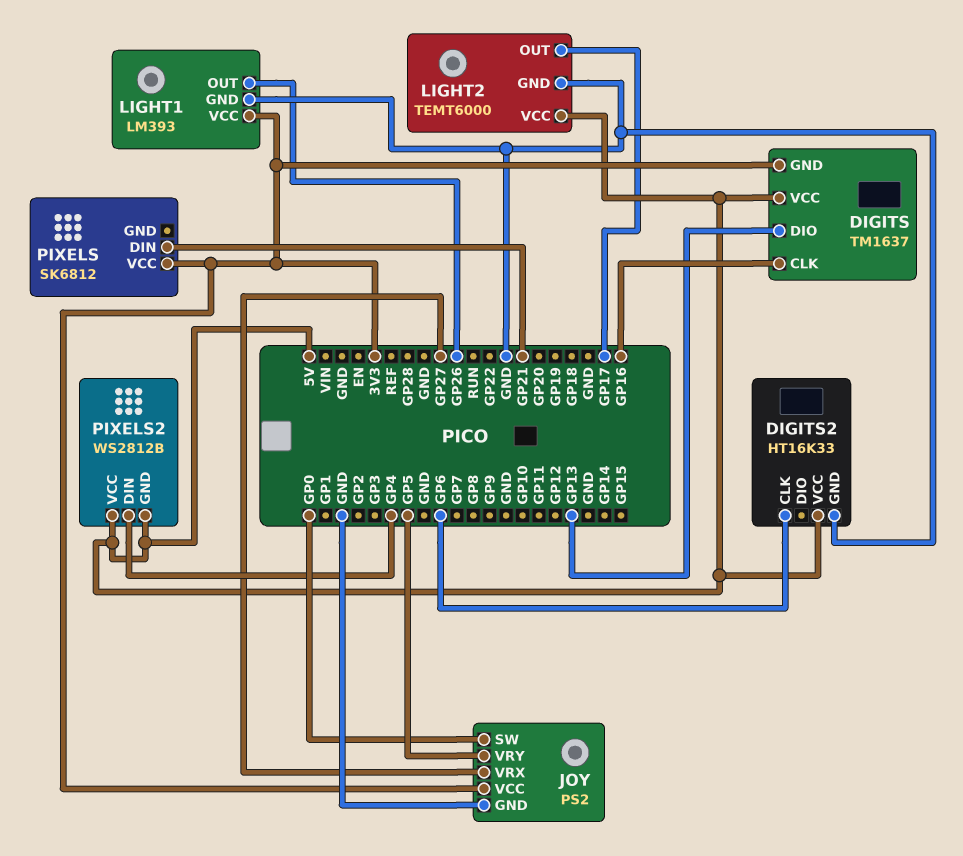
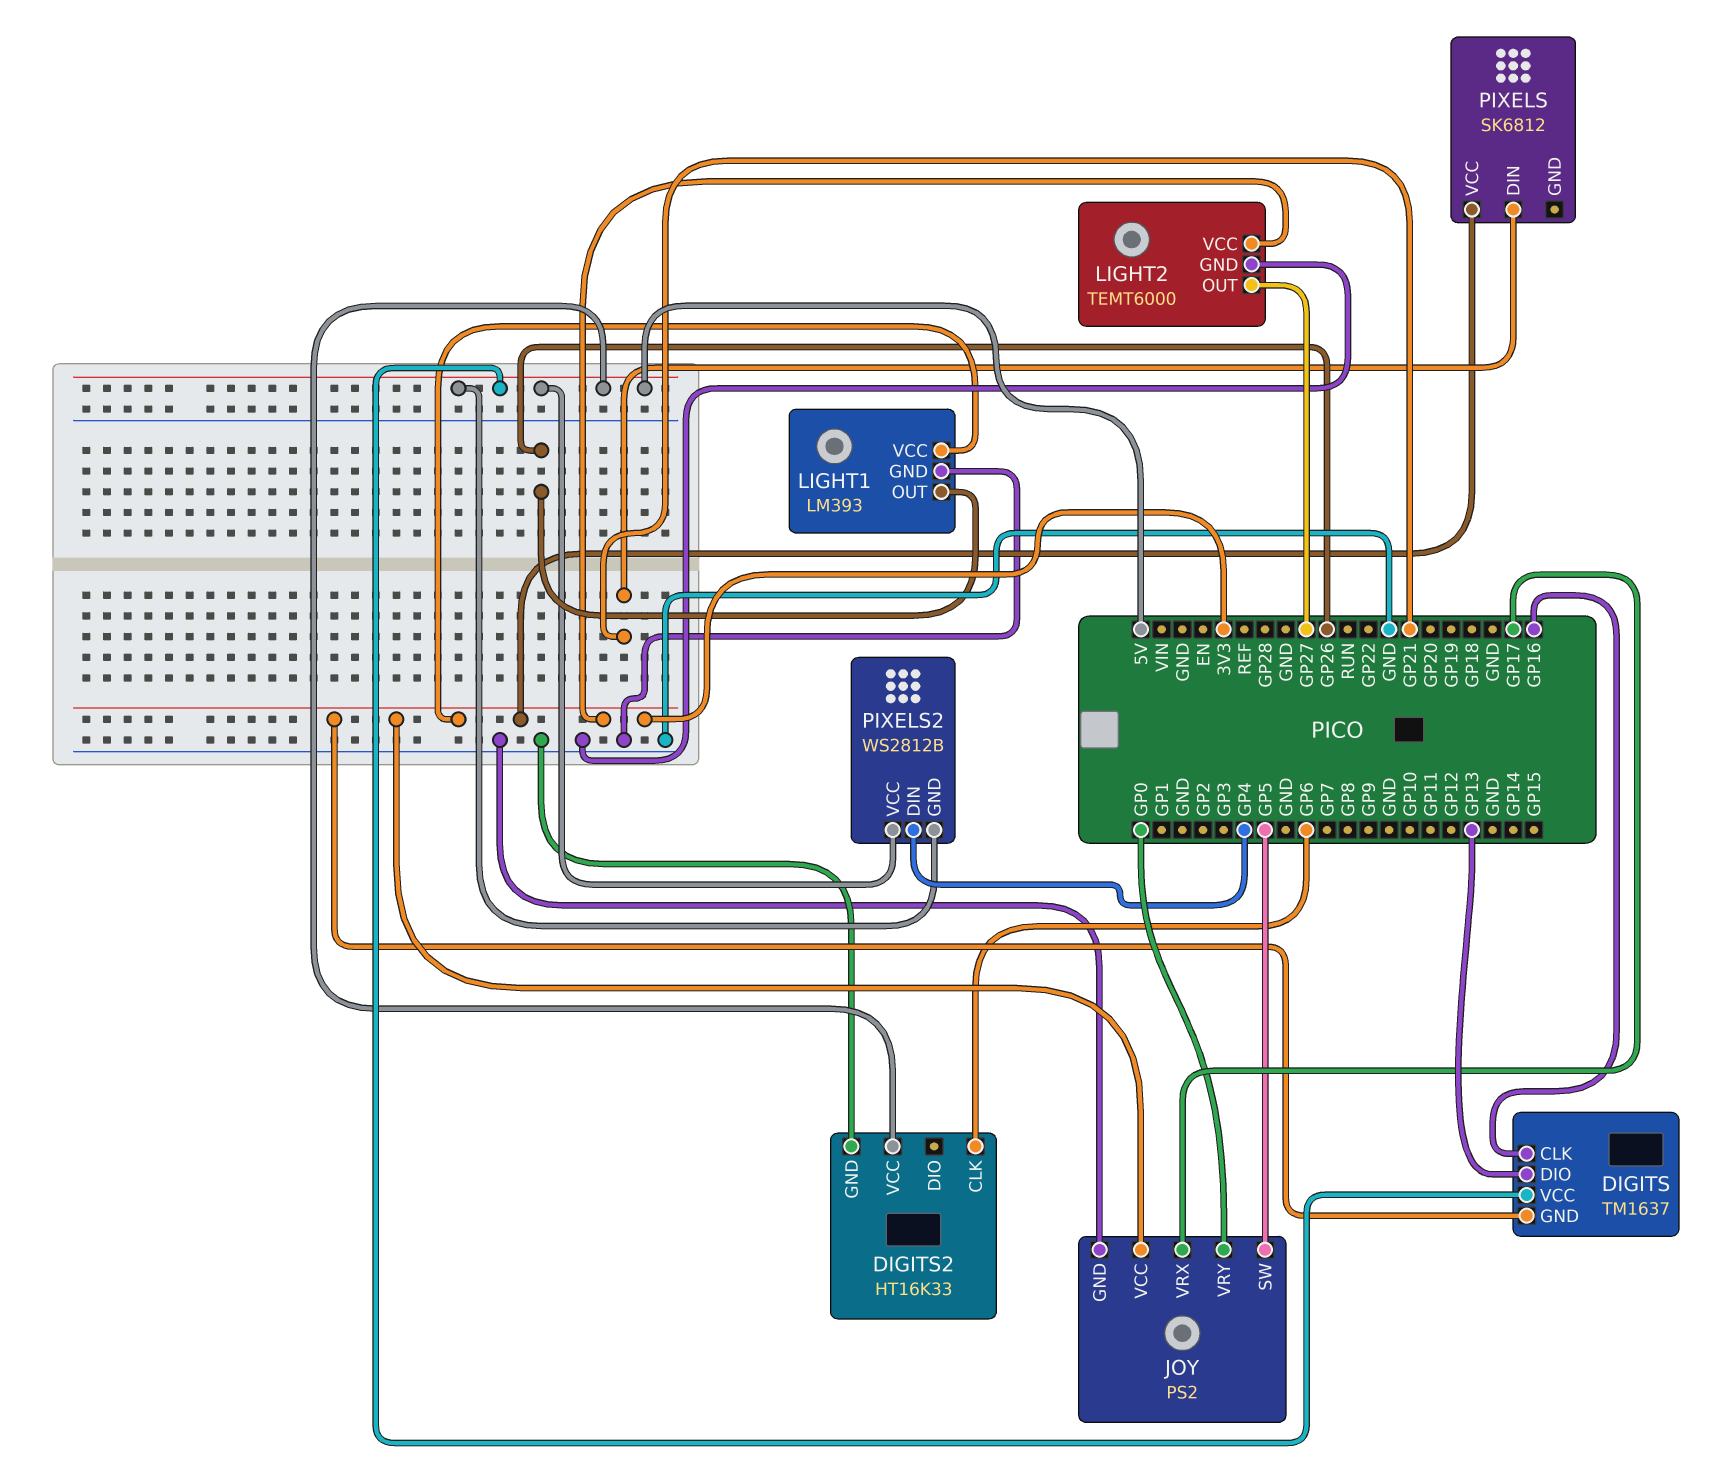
JOY pin SW: GP0 -> GP5
JOY pin VRX: GP27 -> GP17
JOY pin VRY: GP5 -> GP0
LIGHT2 pin OUT: GP17 -> GP27
LIGHT2 pin VCC: 5V -> 3V3

